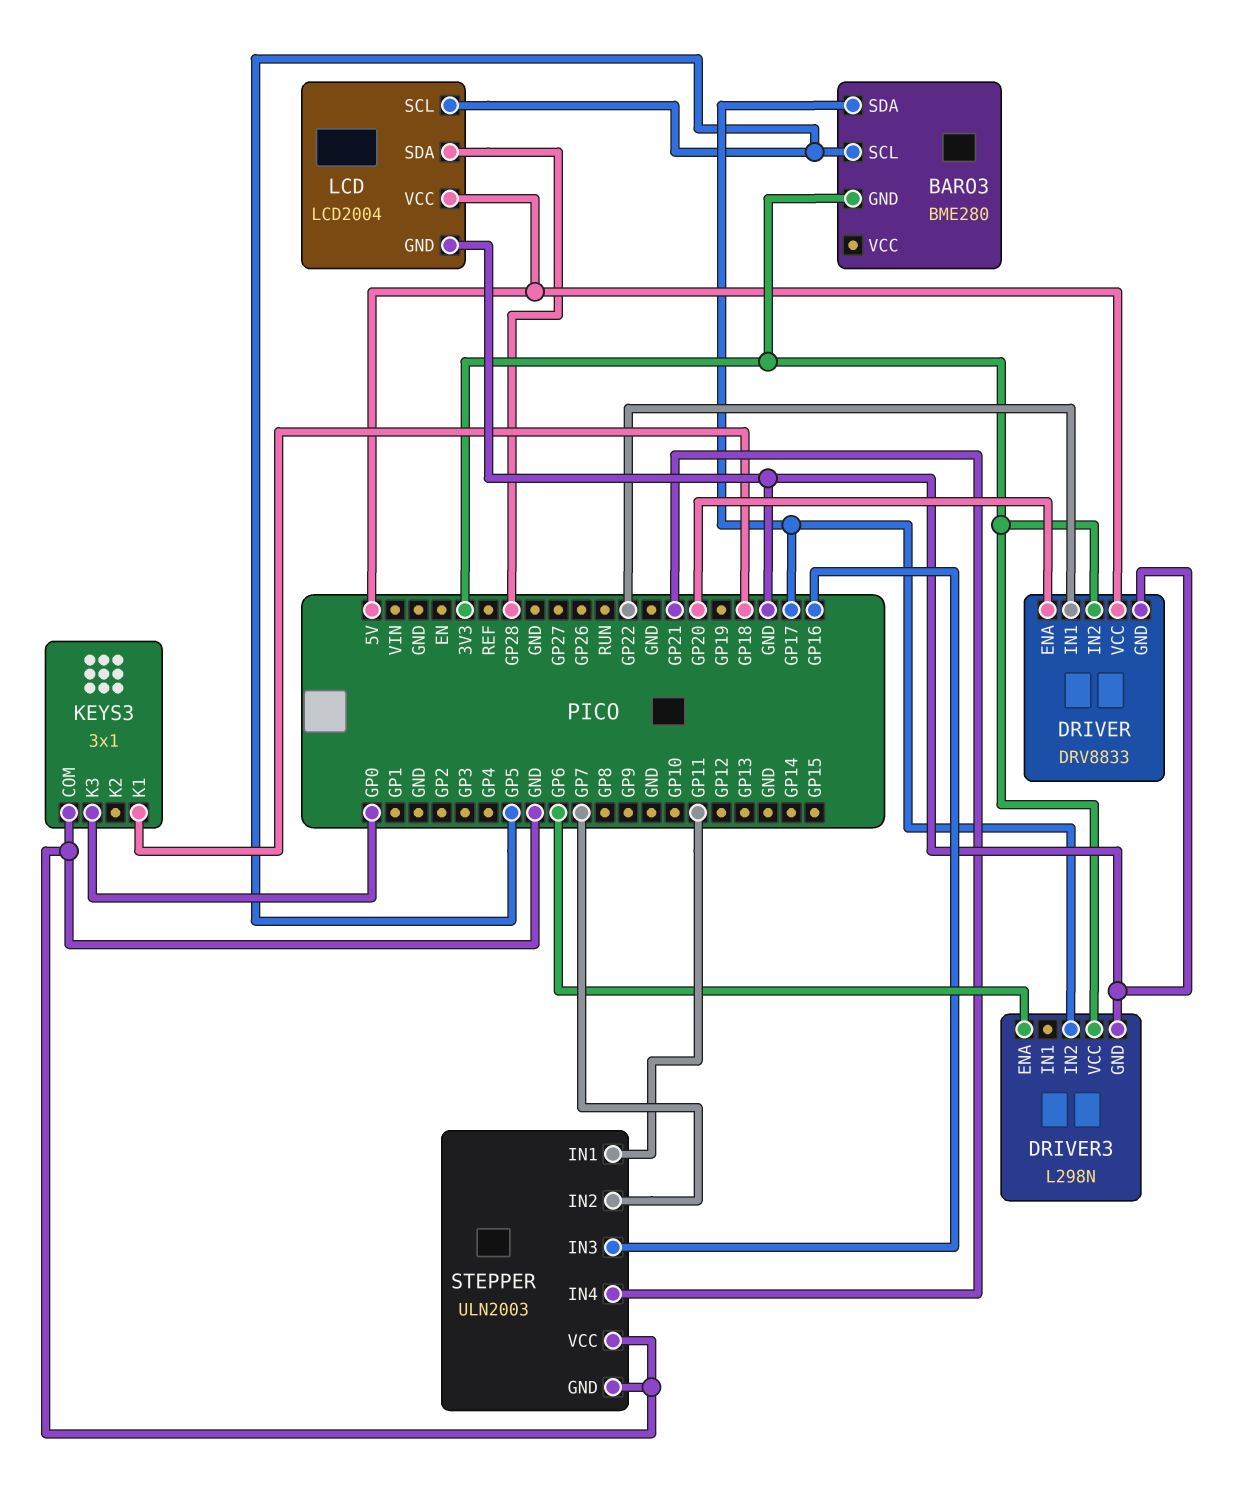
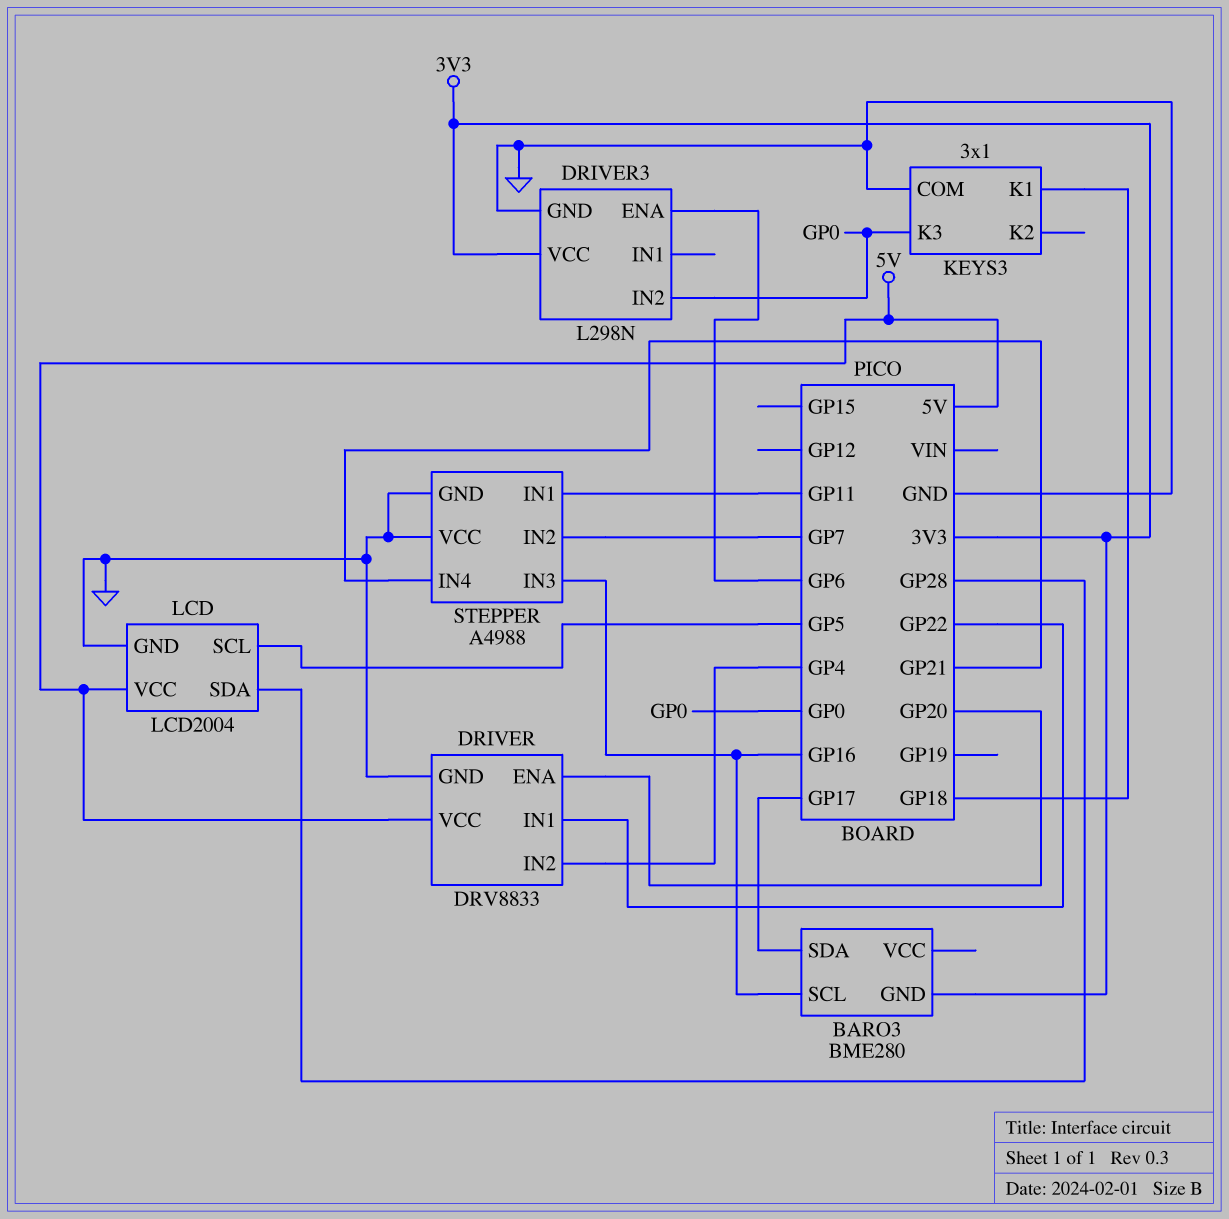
BARO3 pin SCL: GP5 -> GP16
DRIVER pin IN2: 3V3 -> GP4
DRIVER3 pin IN2: GP17 -> GP0
STEPPER: ULN2003 -> A4988

